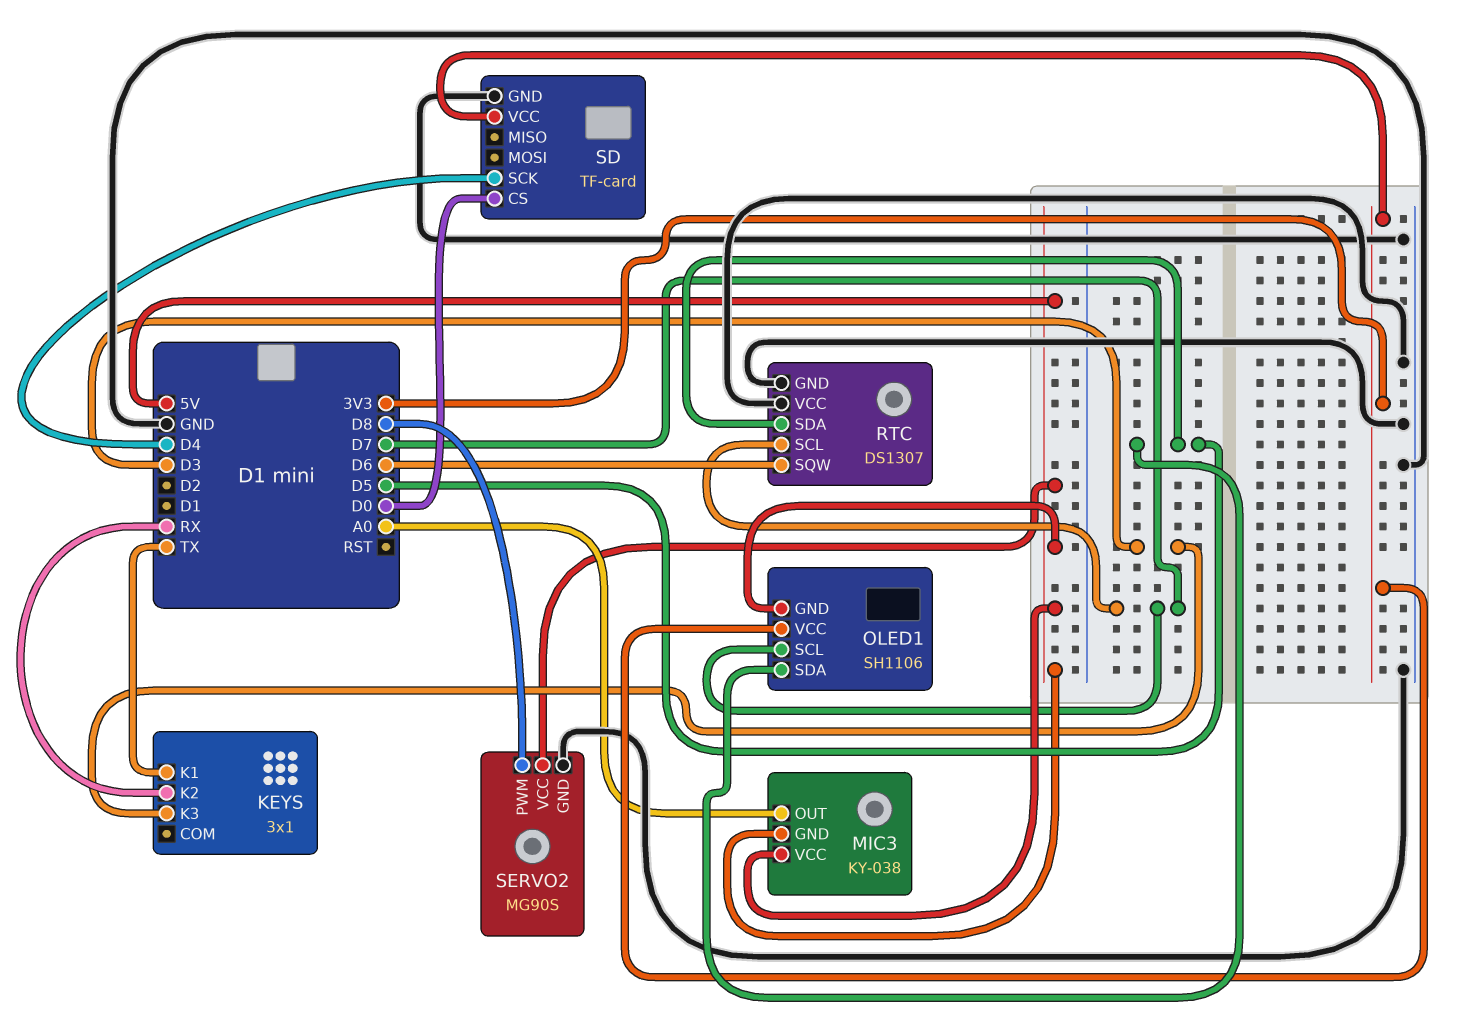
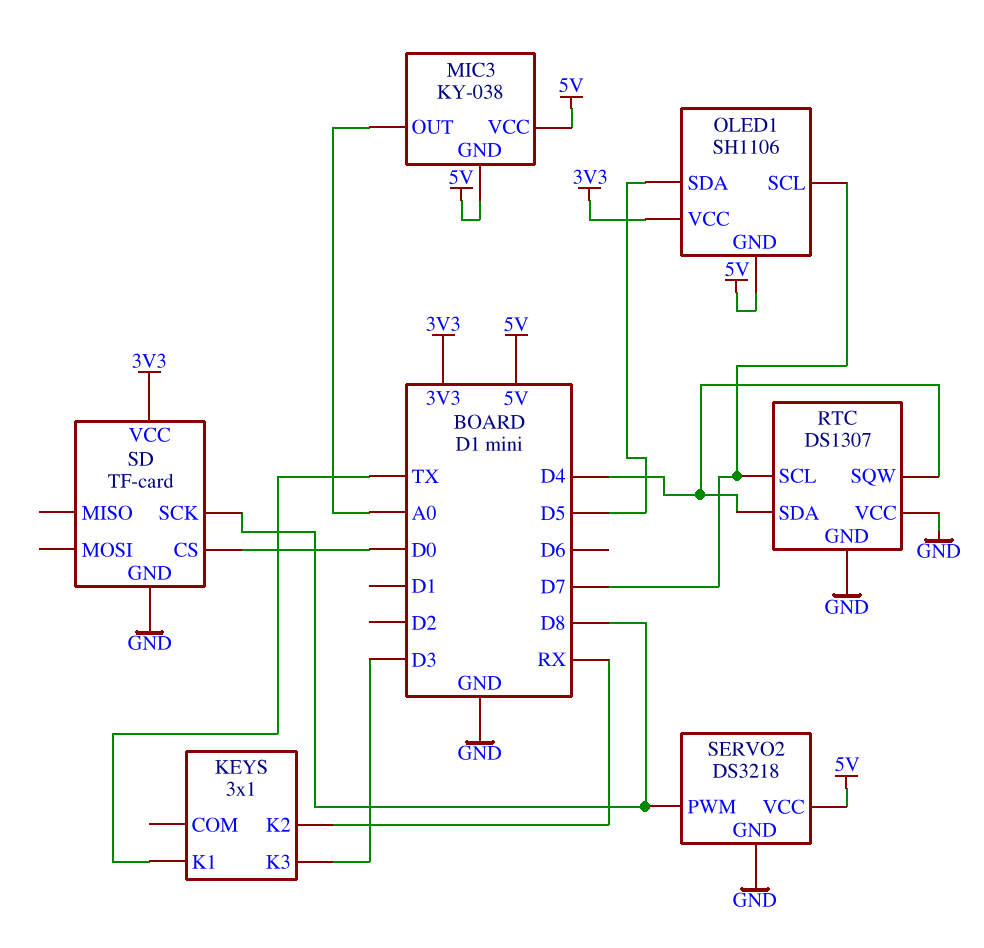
RTC pin SDA: D5 -> D4
RTC pin SQW: D6 -> D4
SD pin SCK: D4 -> D8
SERVO2: MG90S -> DS3218

